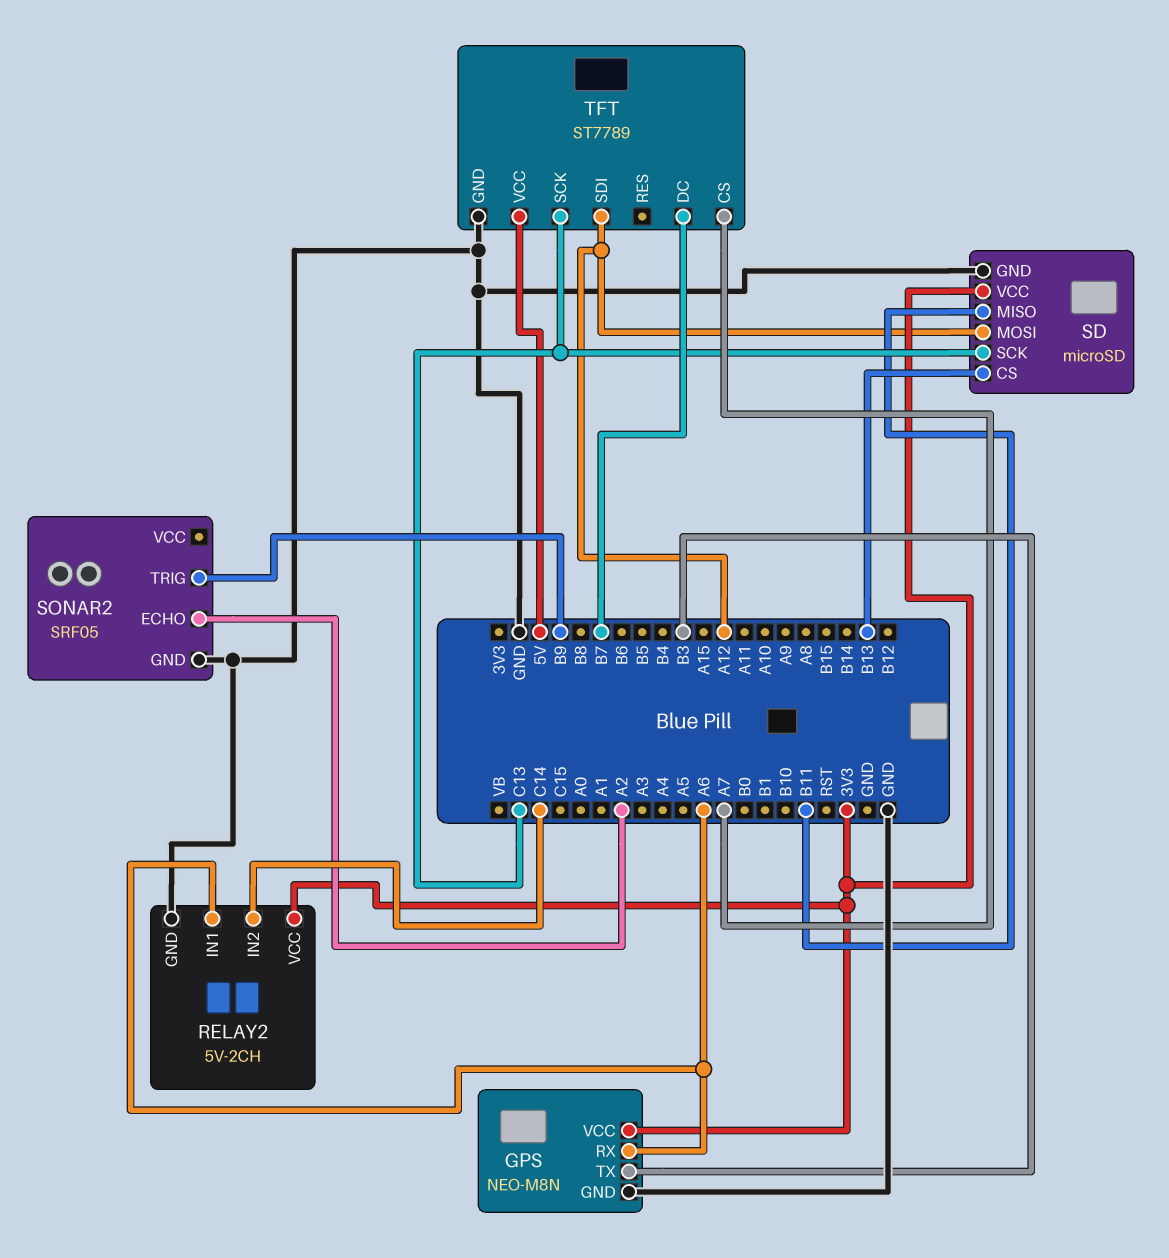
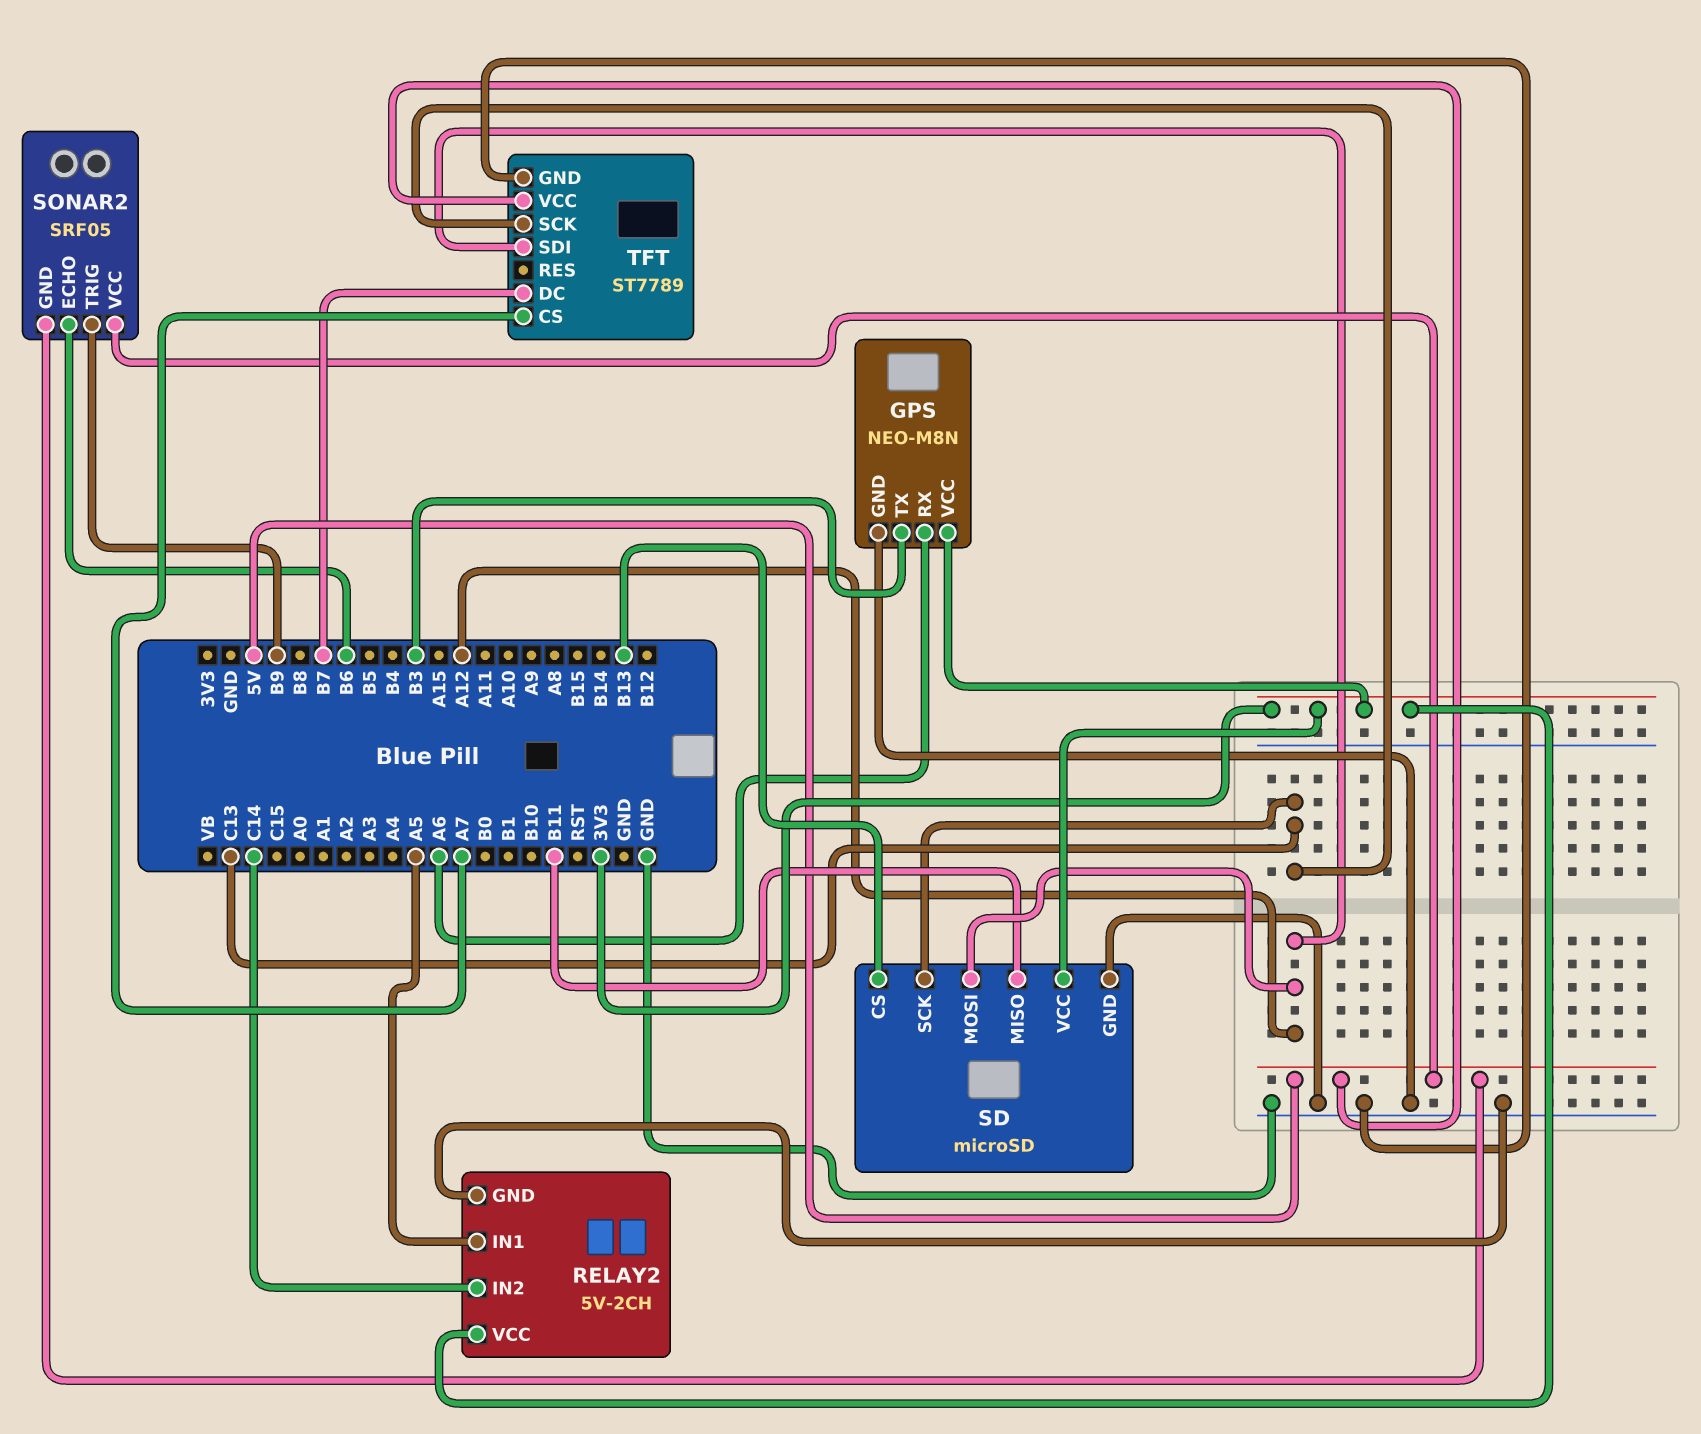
RELAY2 pin IN1: A6 -> A5
SONAR2 pin ECHO: A2 -> B6
SONAR2 pin GND: GND -> 5V
SONAR2 pin VCC: none -> 5V

